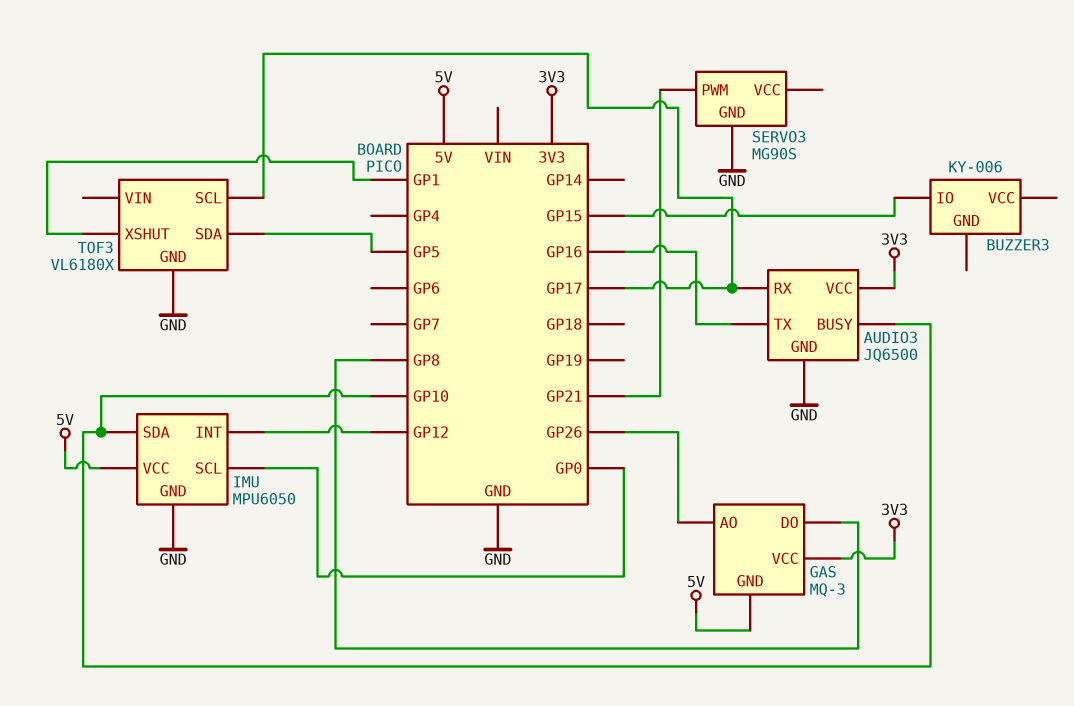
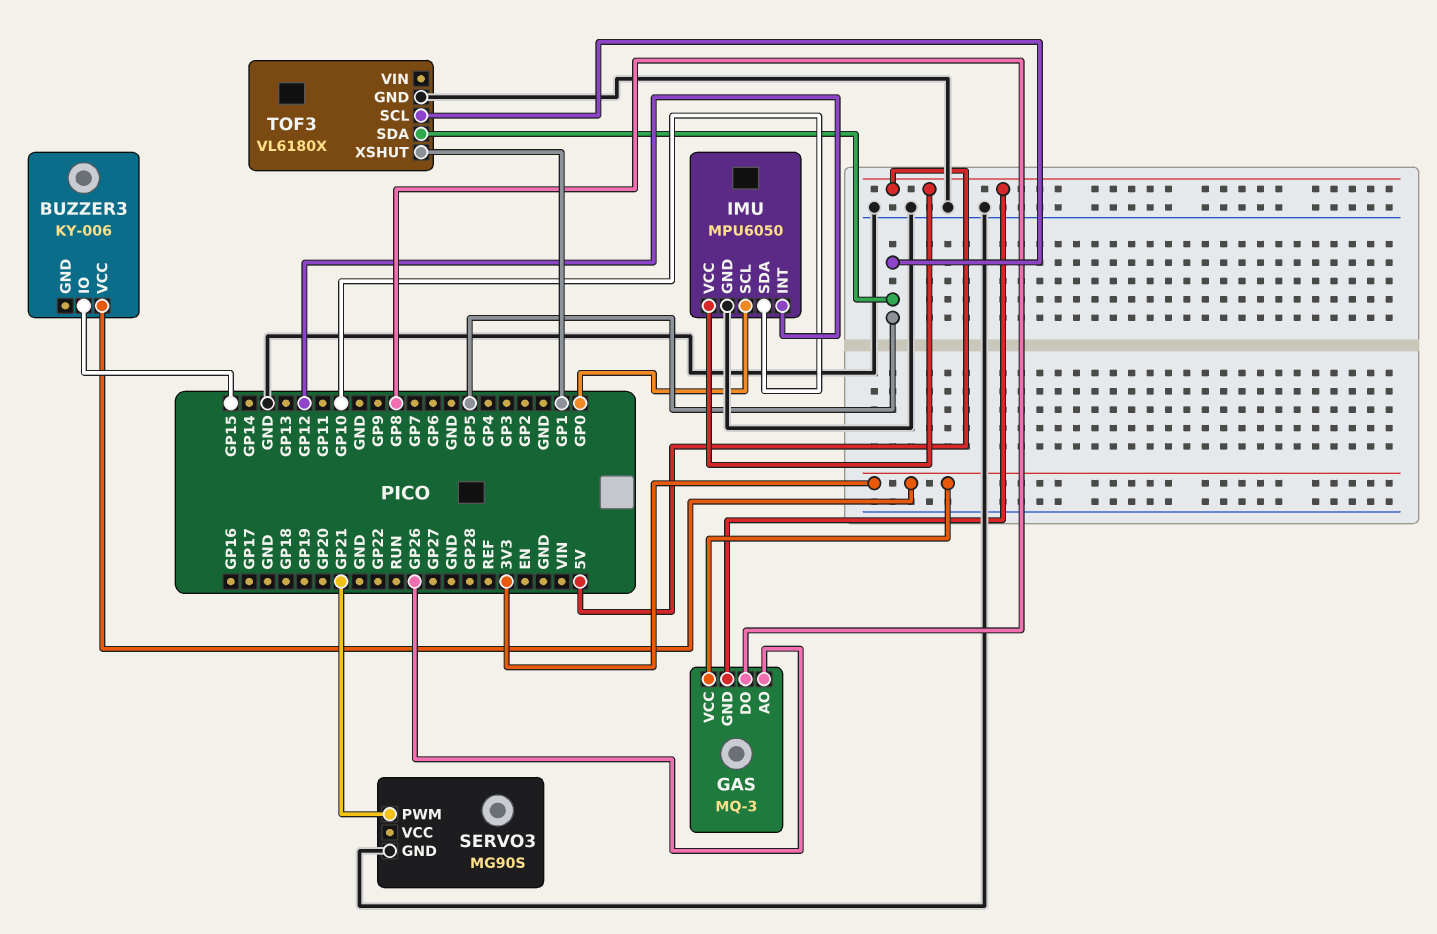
AUDIO3: JQ6500 -> none
AUDIO3 pin BUSY: GP10 -> none
AUDIO3 pin GND: GND -> none
AUDIO3 pin RX: GP17 -> none
AUDIO3 pin TX: GP16 -> none
AUDIO3 pin VCC: 3V3 -> none
BUZZER3 pin VCC: none -> 3V3
TOF3 pin SCL: GP17 -> GP5

